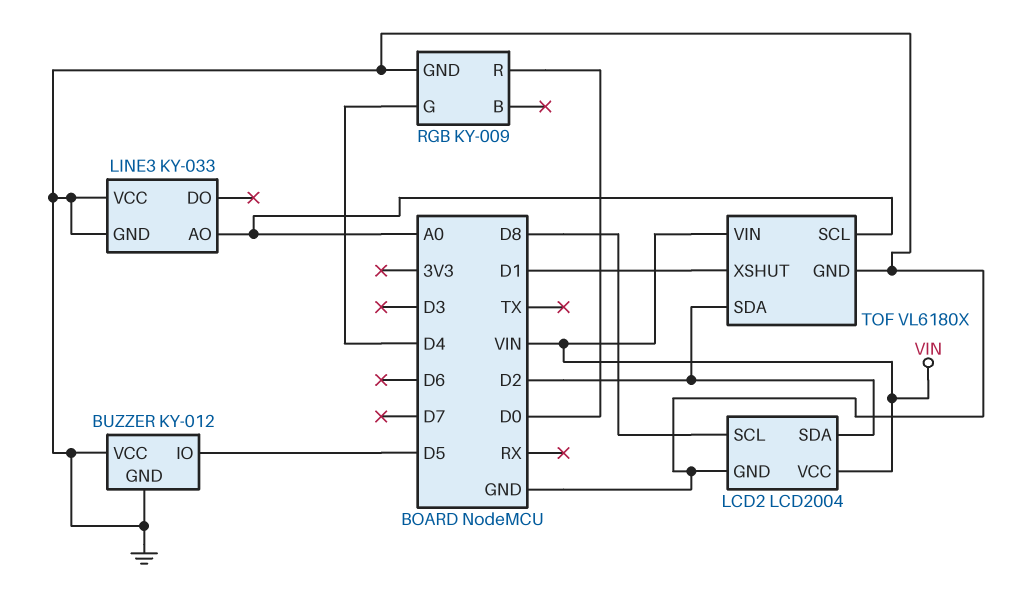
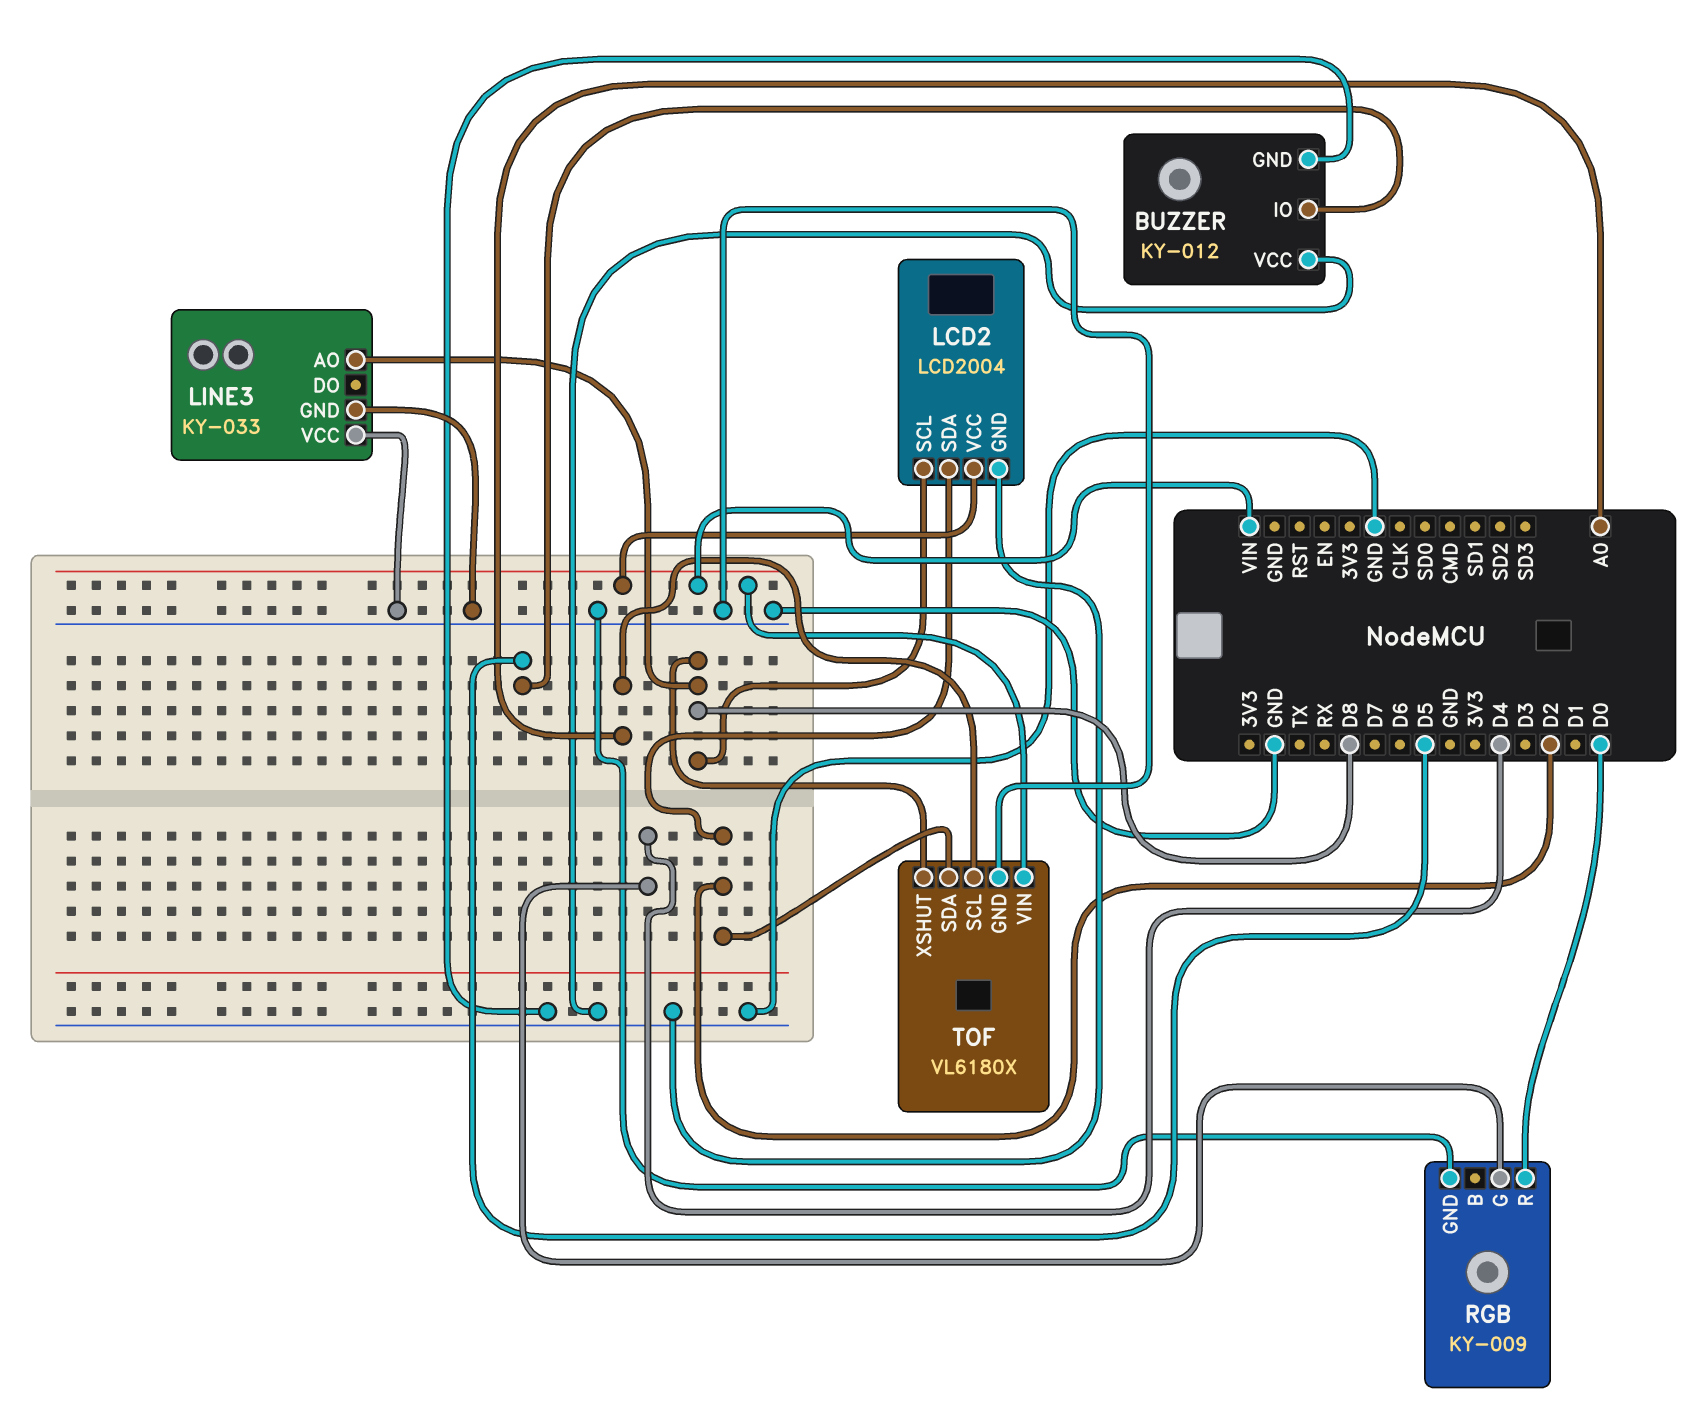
LINE3 pin AO: A0 -> D8
TOF pin XSHUT: D1 -> D8

